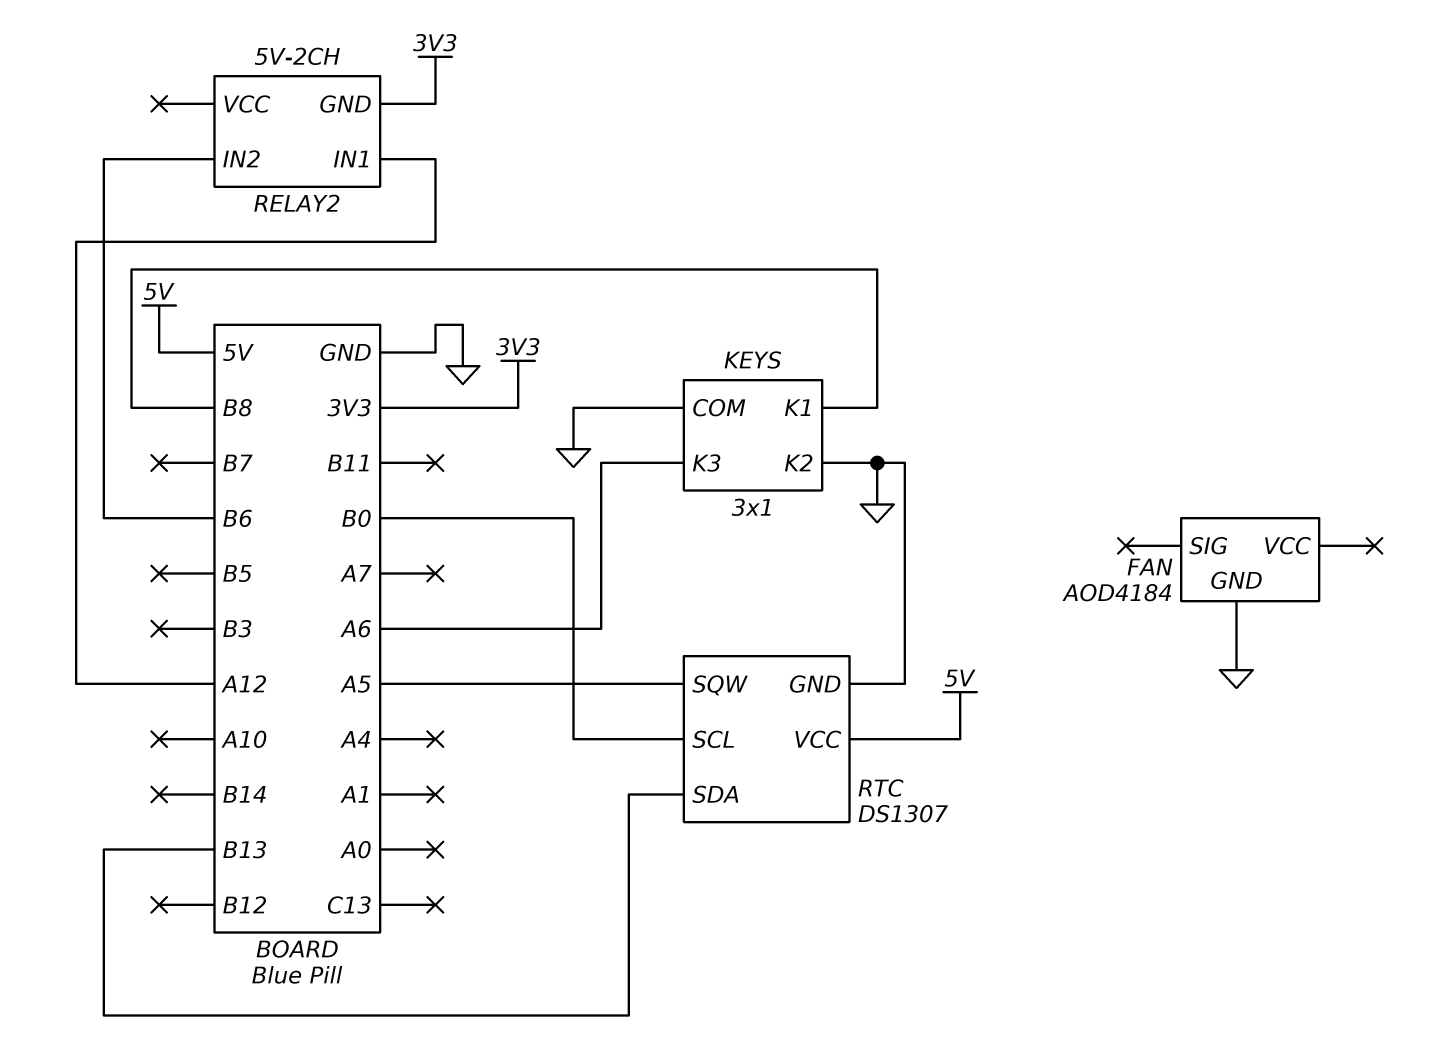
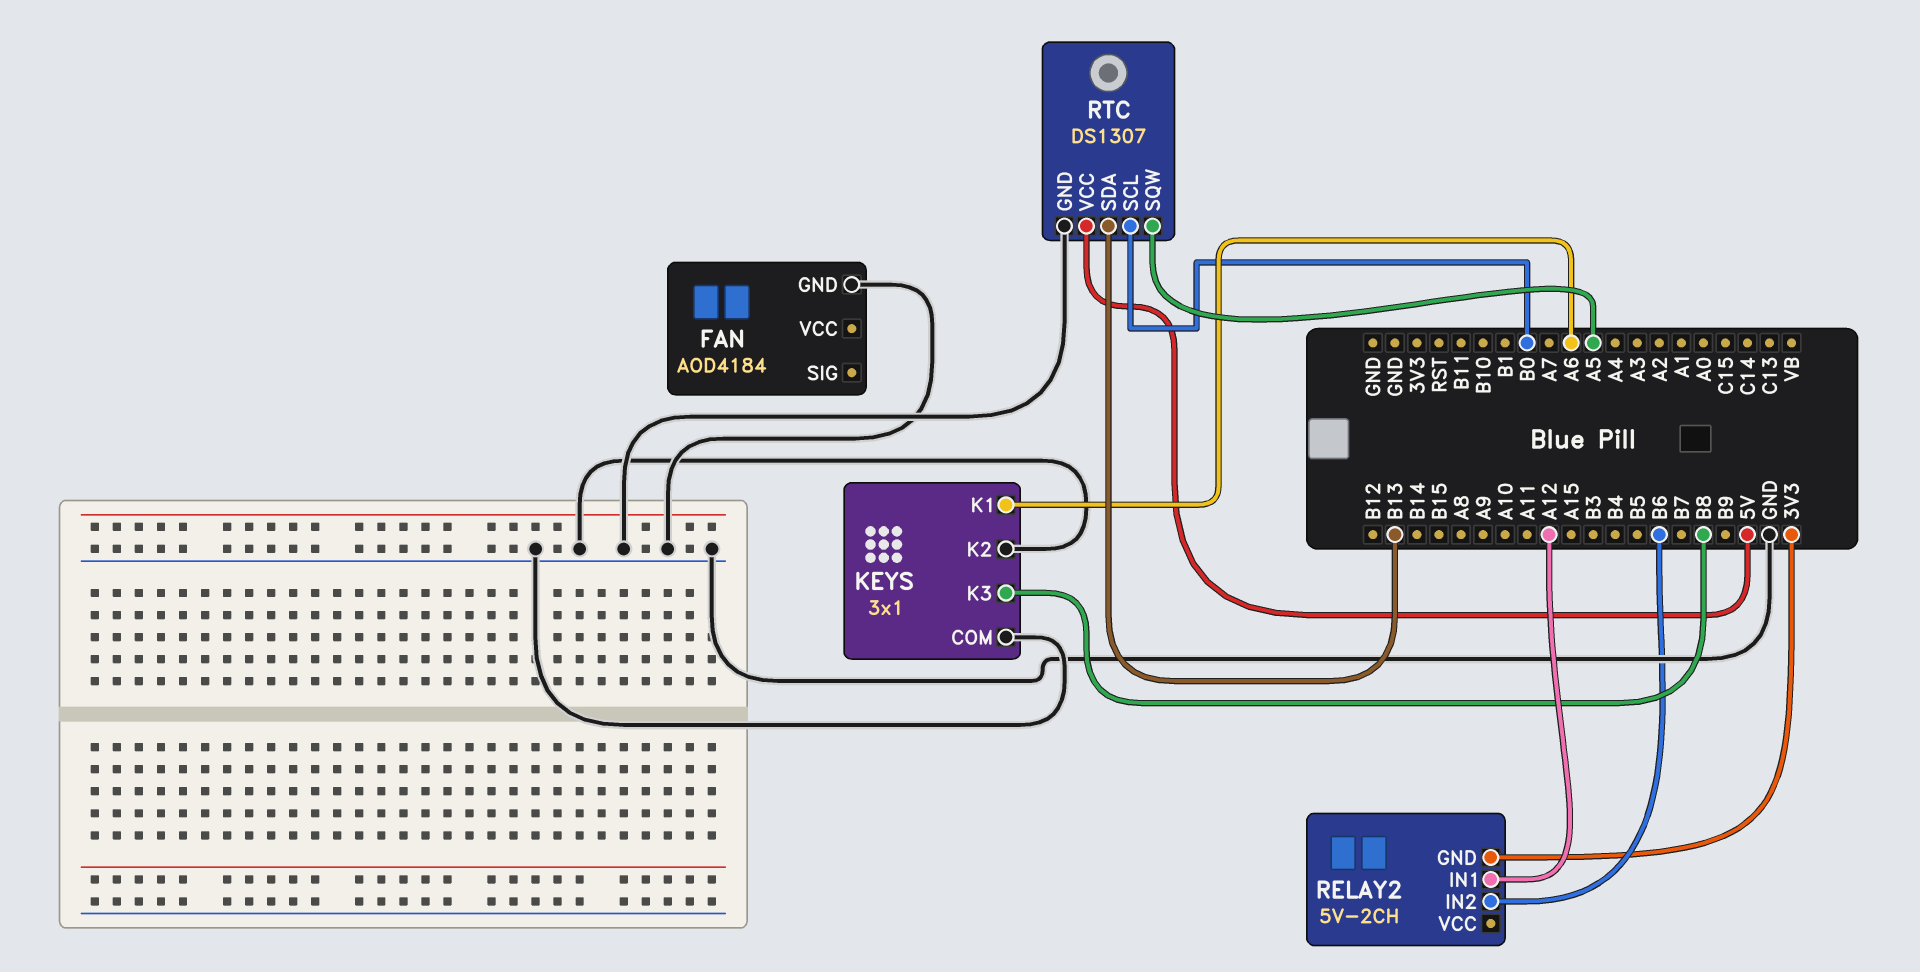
KEYS pin K1: B8 -> A6
KEYS pin K3: A6 -> B8

